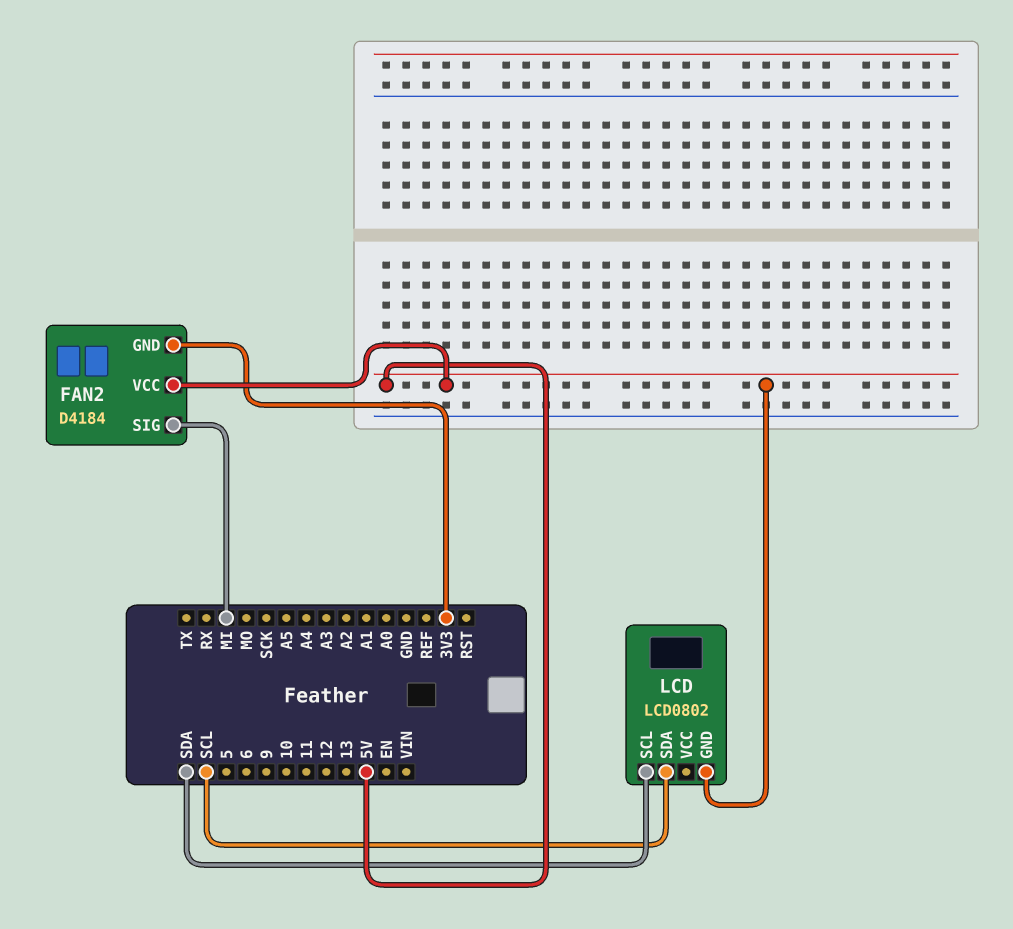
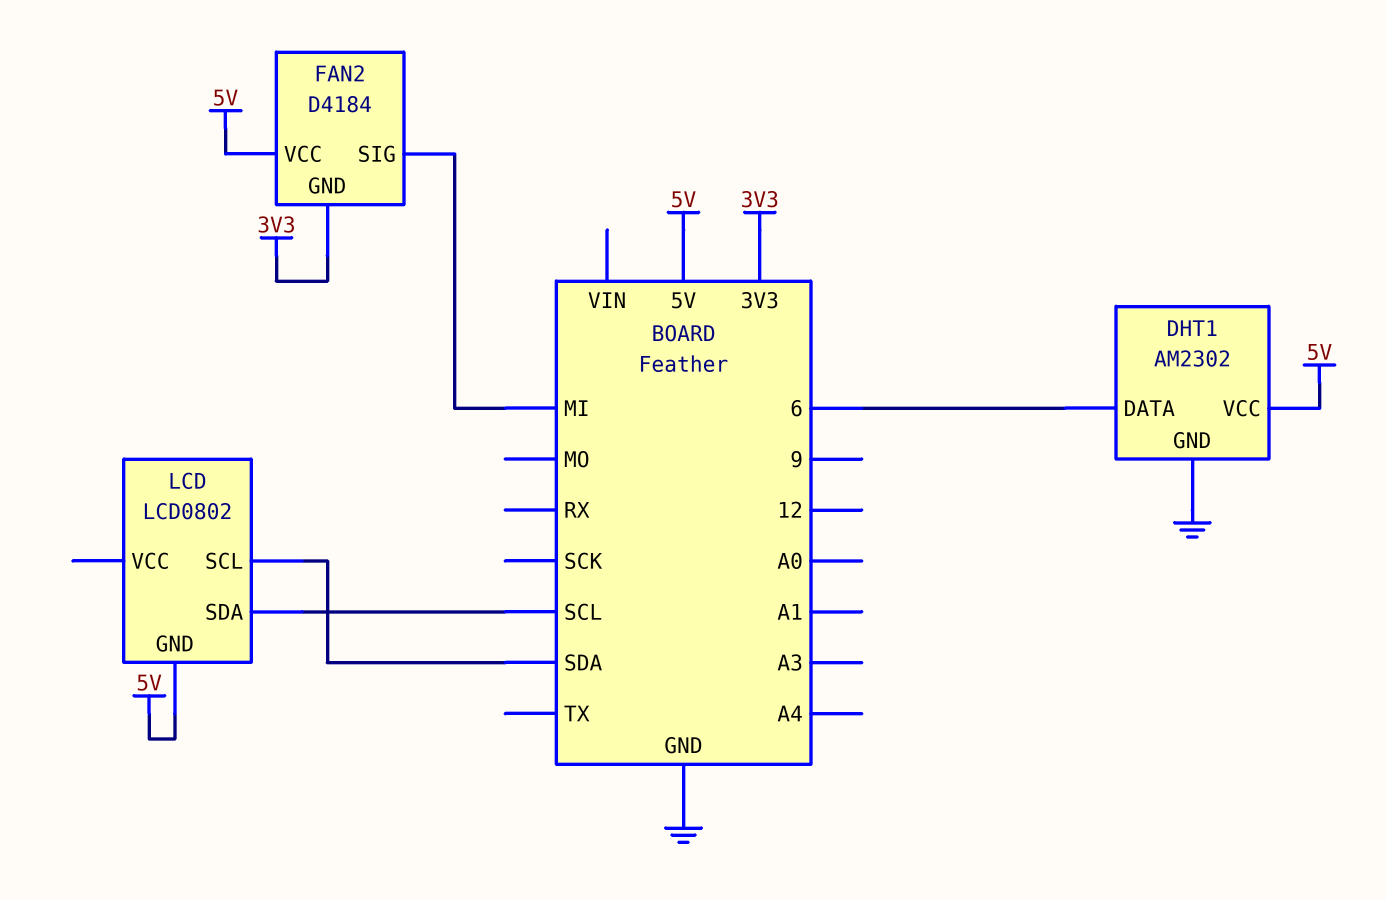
DHT1: none -> AM2302
DHT1 pin DATA: none -> 6
DHT1 pin GND: none -> GND
DHT1 pin VCC: none -> 5V

